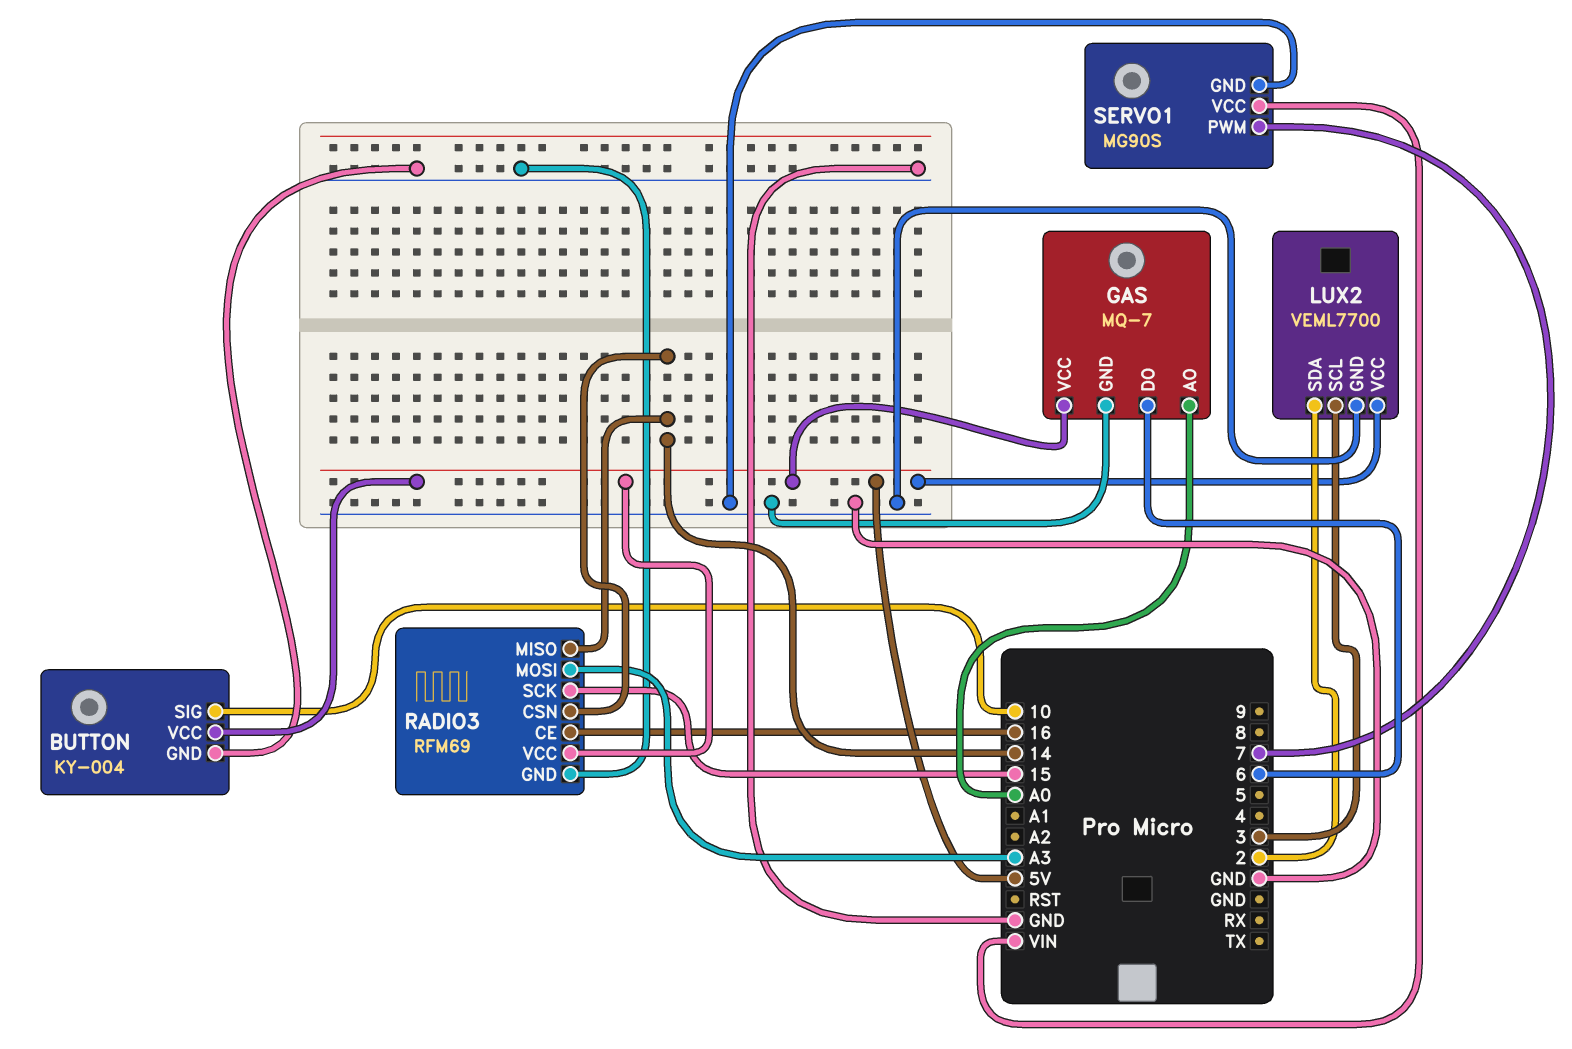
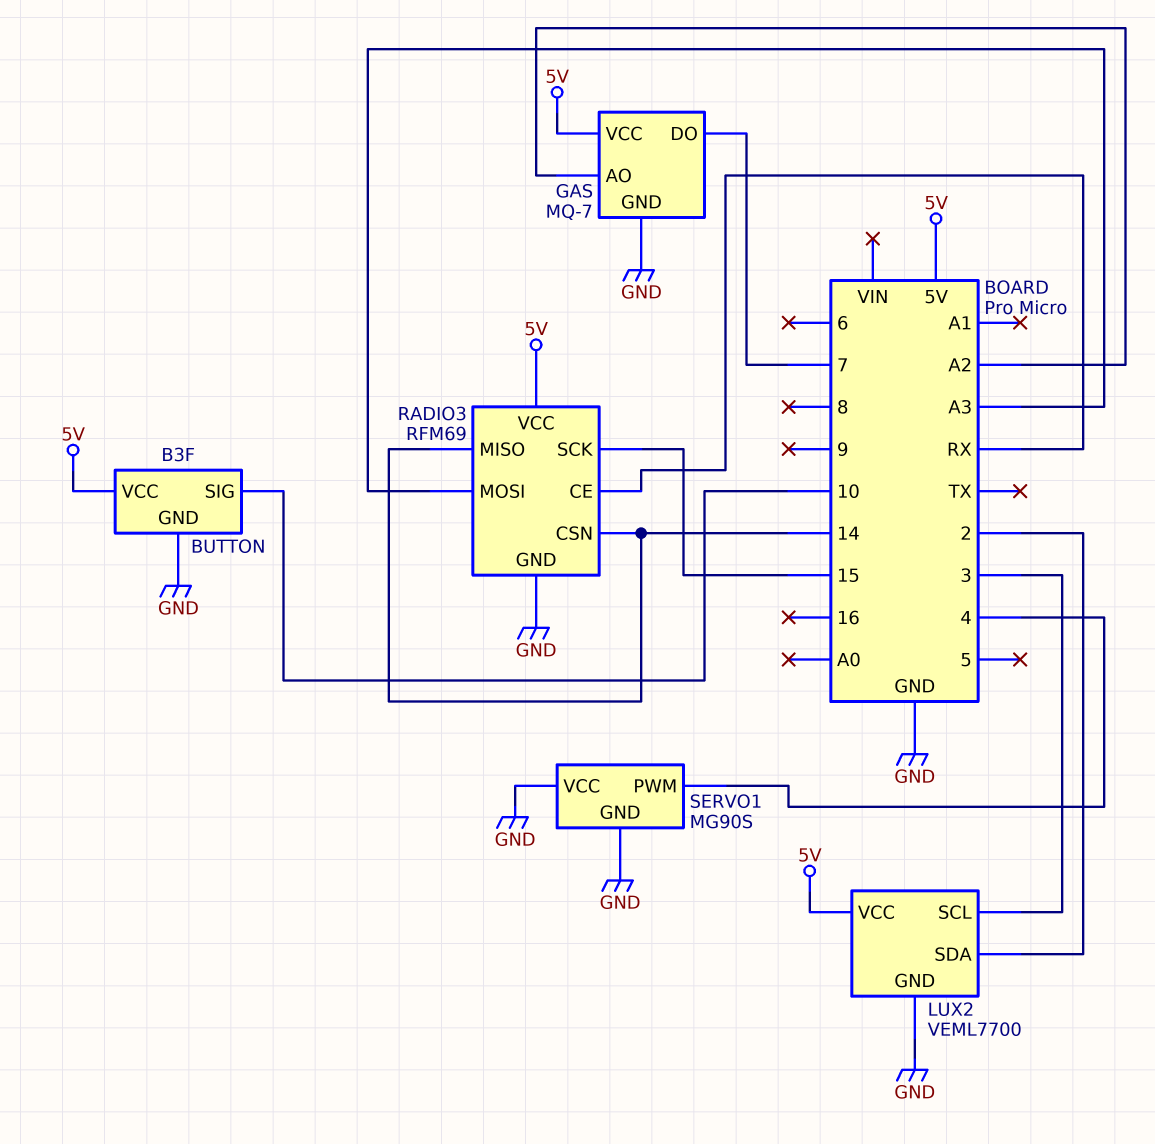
BUTTON: KY-004 -> B3F
GAS pin AO: A0 -> A2
GAS pin DO: 6 -> 7
RADIO3 pin CE: 16 -> RX
SERVO1 pin PWM: 7 -> 4
SERVO1 pin VCC: VIN -> GND

